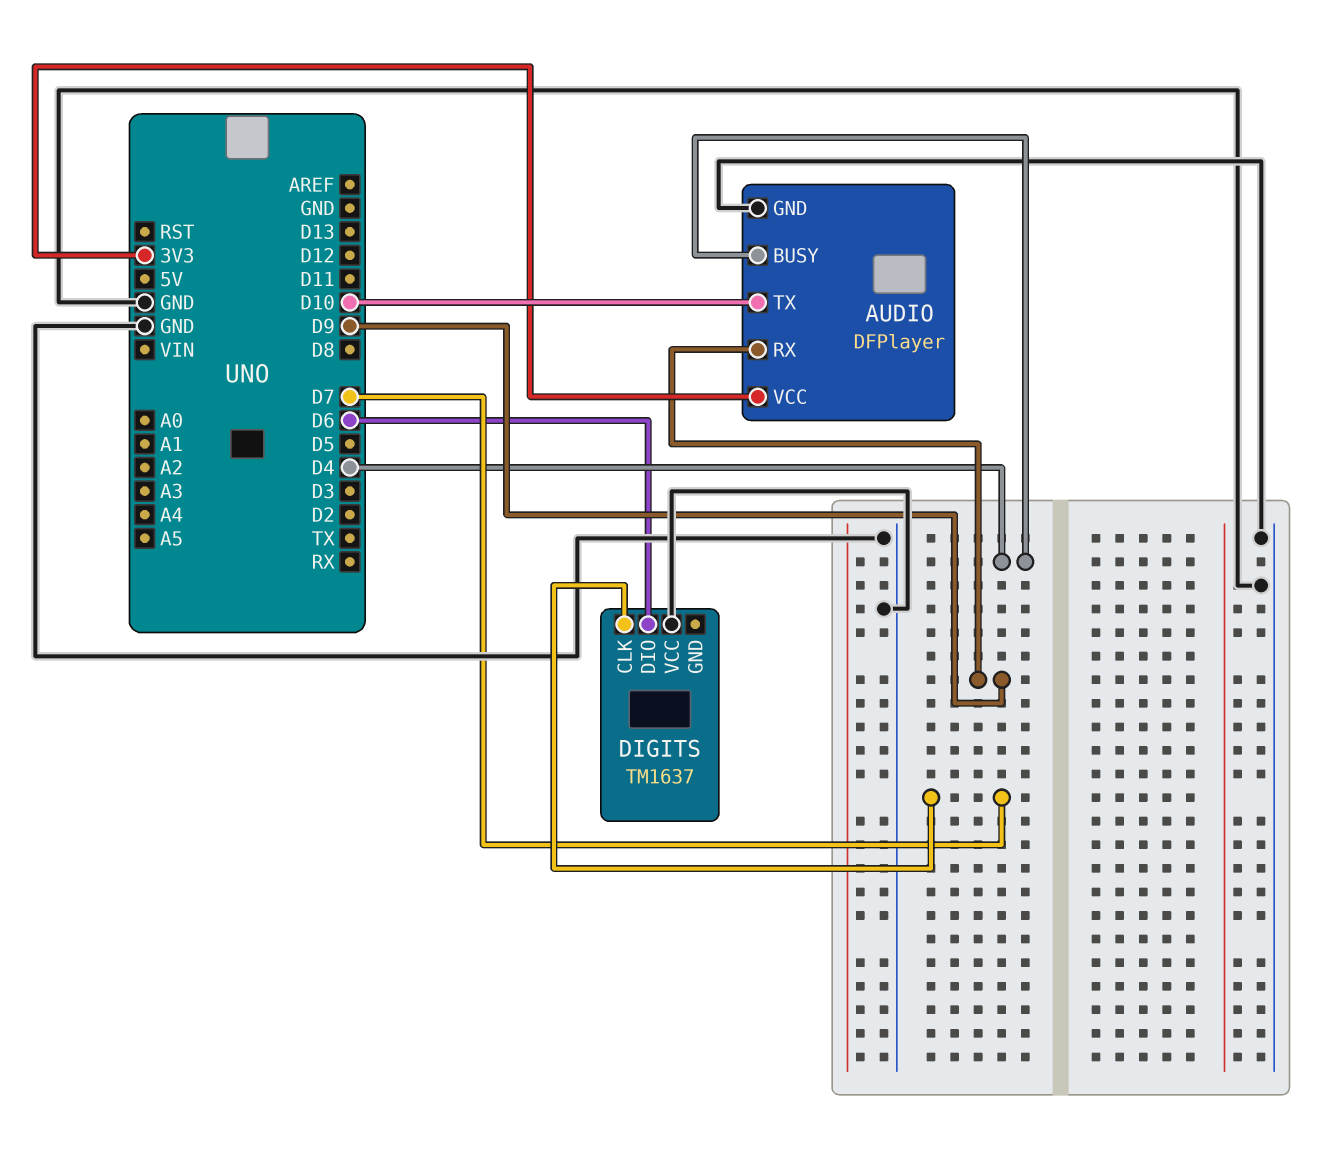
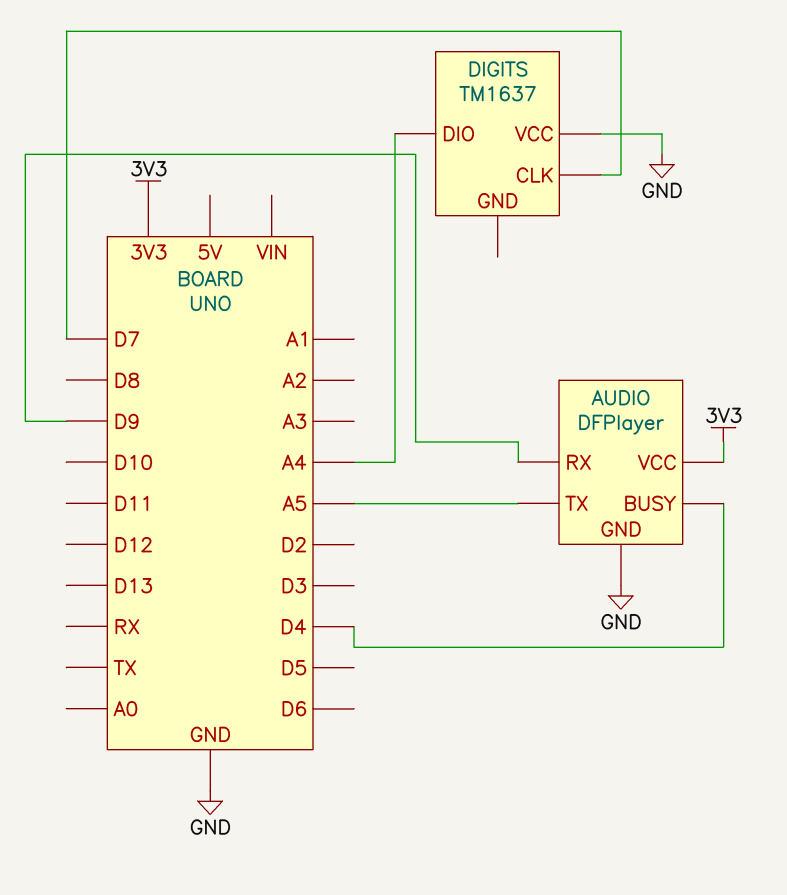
AUDIO pin TX: D10 -> A5
DIGITS pin DIO: D6 -> A4

